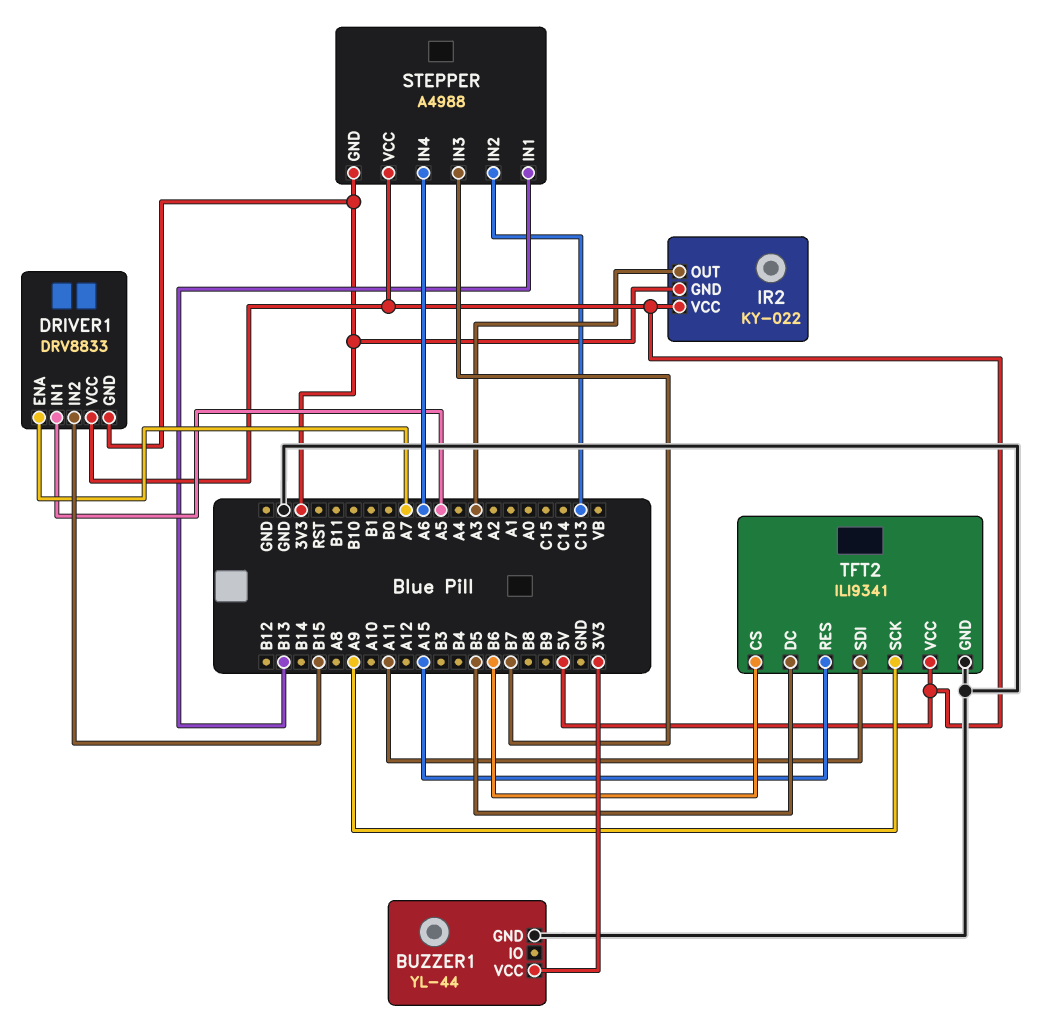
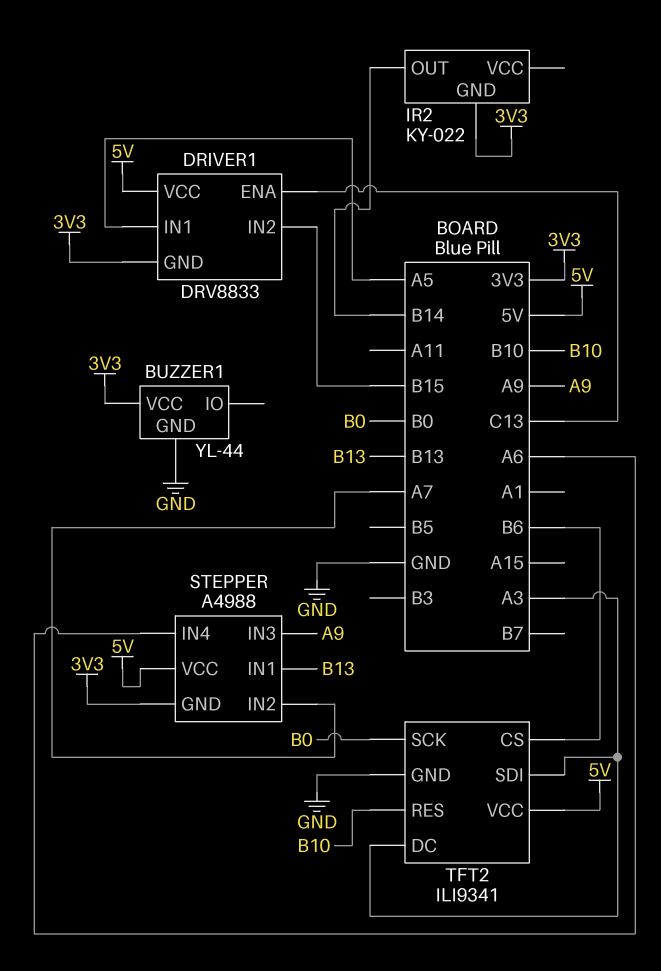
DRIVER1 pin ENA: A7 -> C13
IR2 pin OUT: A3 -> B14
IR2 pin VCC: 5V -> none
STEPPER pin IN2: C13 -> A7
STEPPER pin IN3: B7 -> A9
TFT2 pin DC: B5 -> A3
TFT2 pin RES: A15 -> B10
TFT2 pin SCK: A9 -> B0
TFT2 pin SDI: A11 -> A3

